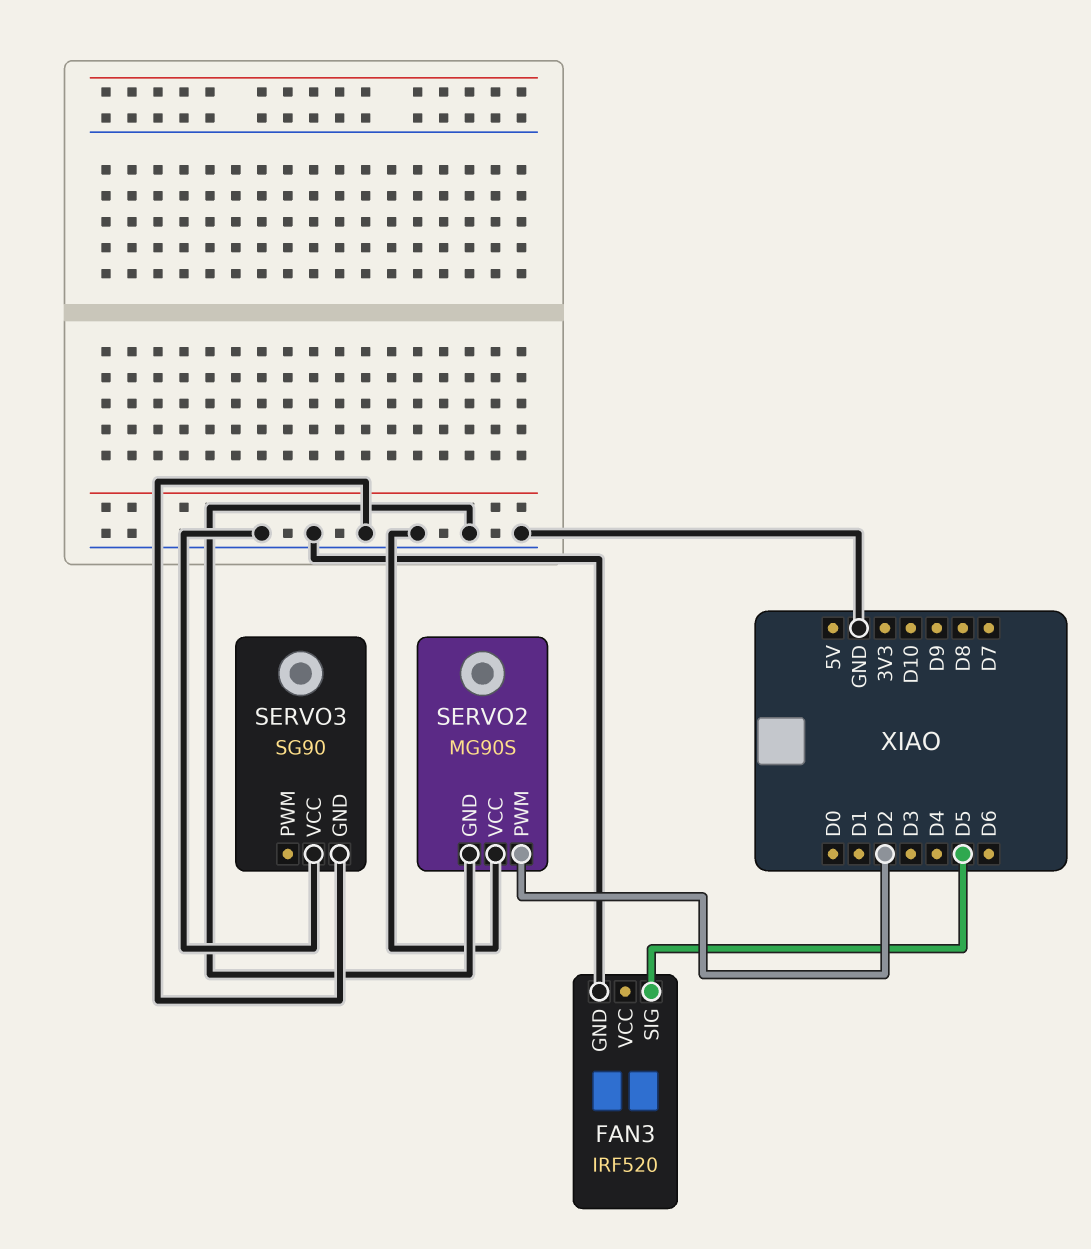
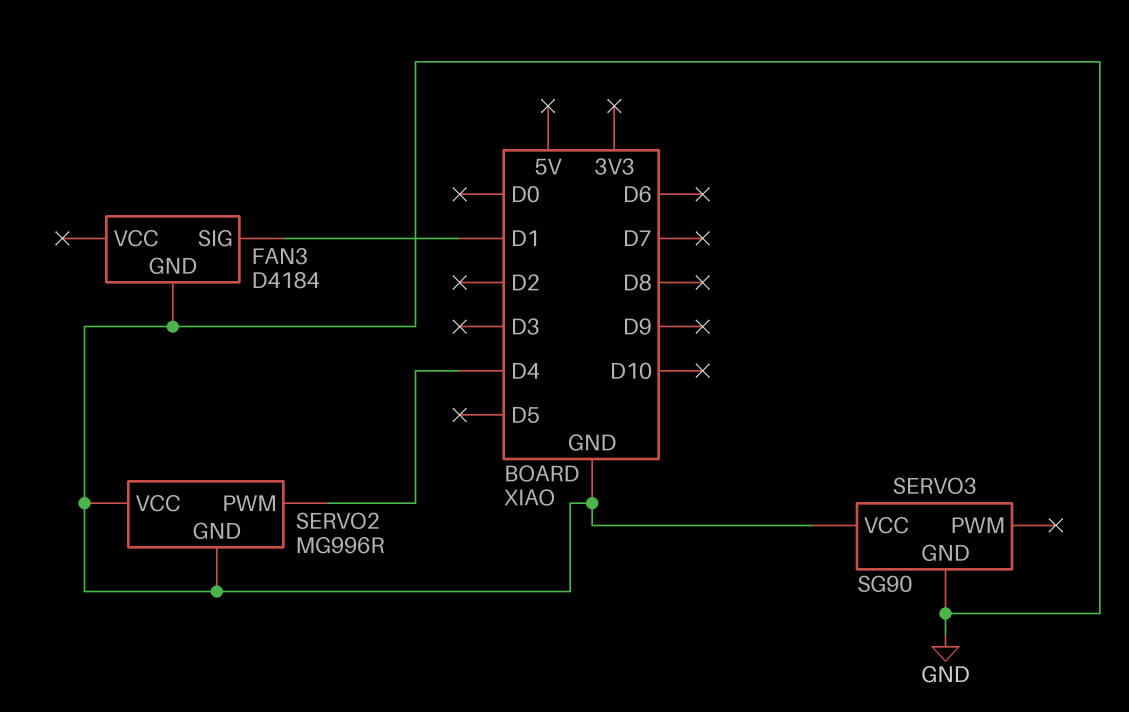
FAN3: IRF520 -> D4184
FAN3 pin SIG: D5 -> D1
SERVO2: MG90S -> MG996R
SERVO2 pin PWM: D2 -> D4

